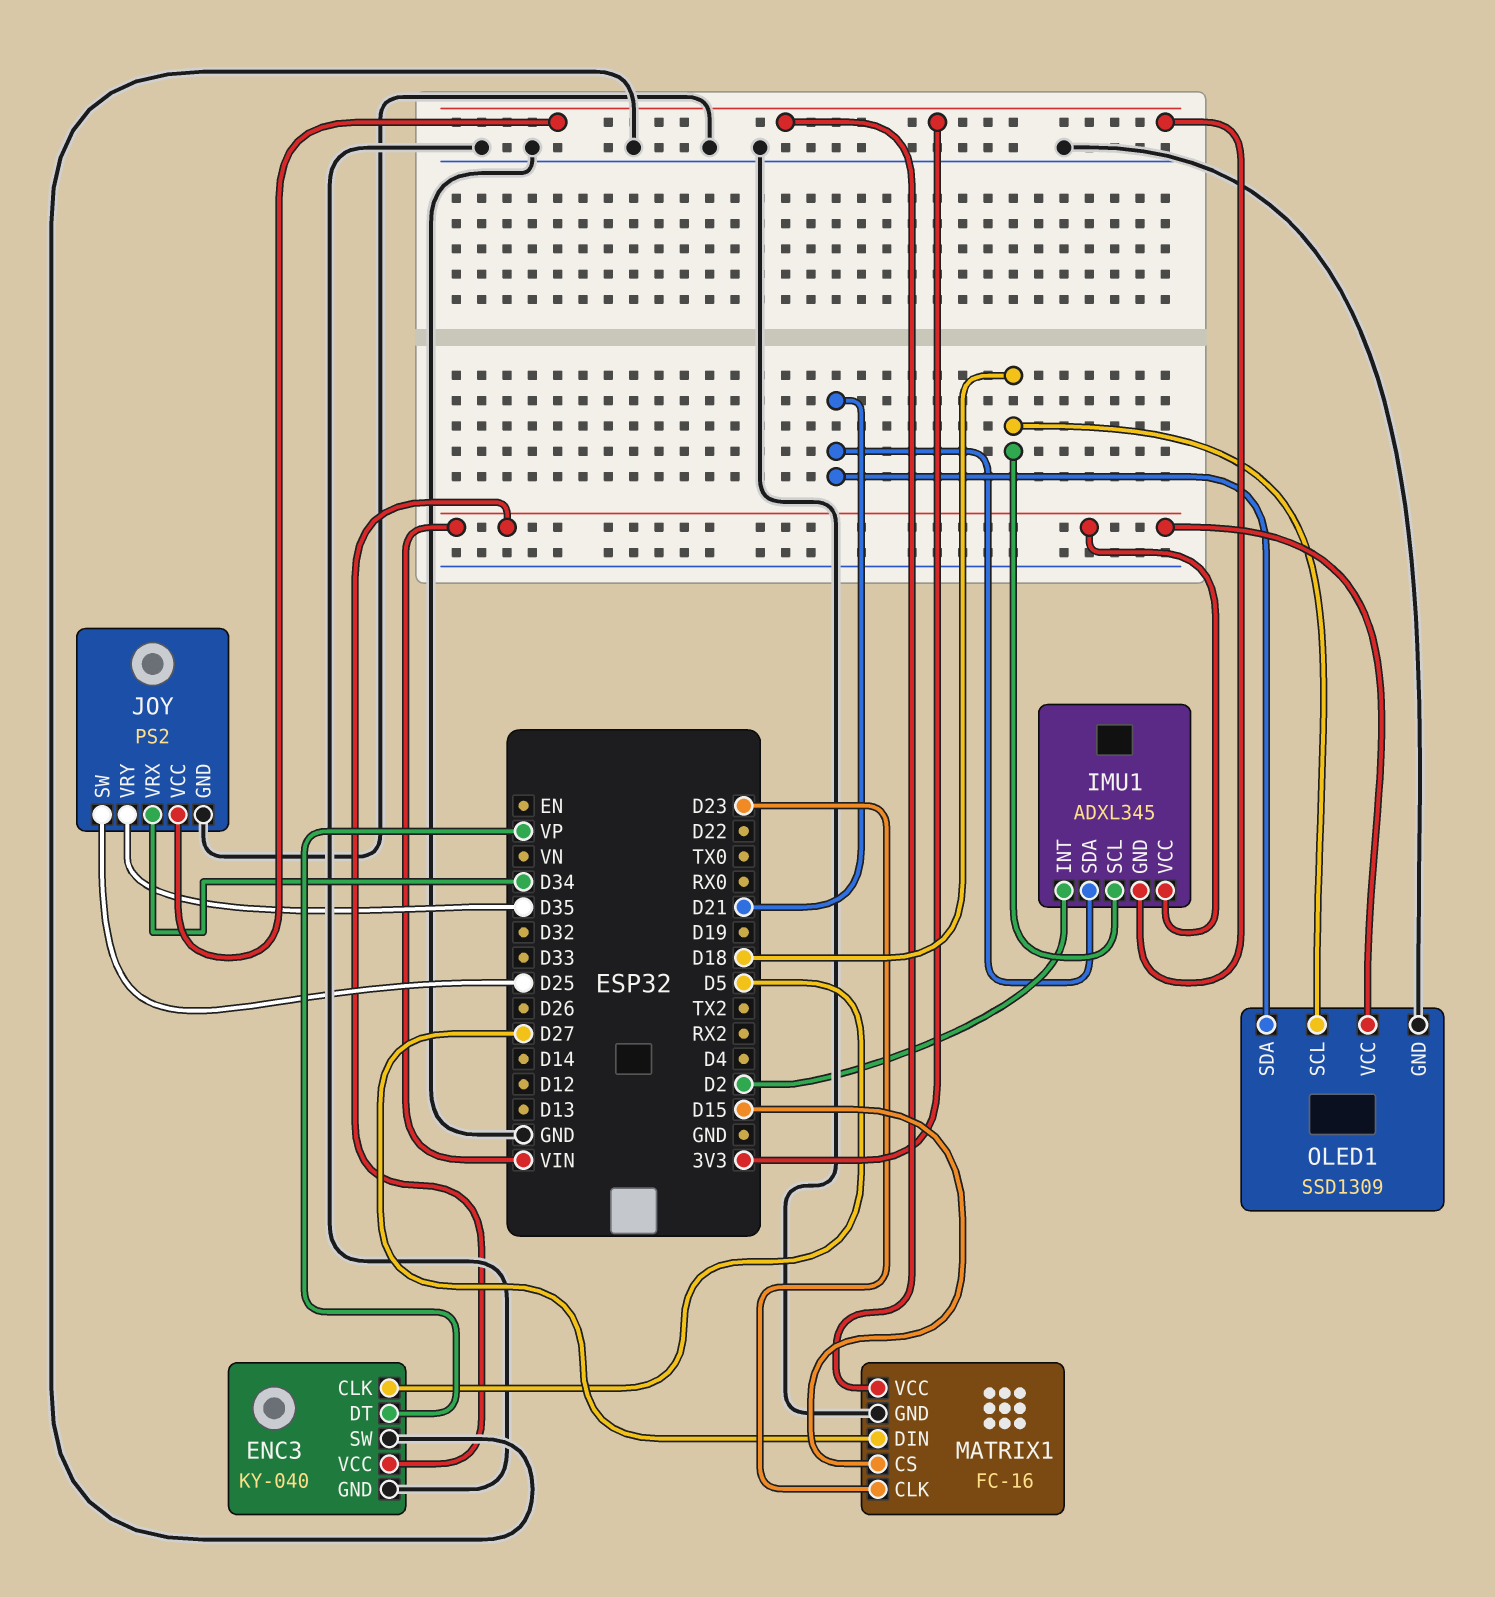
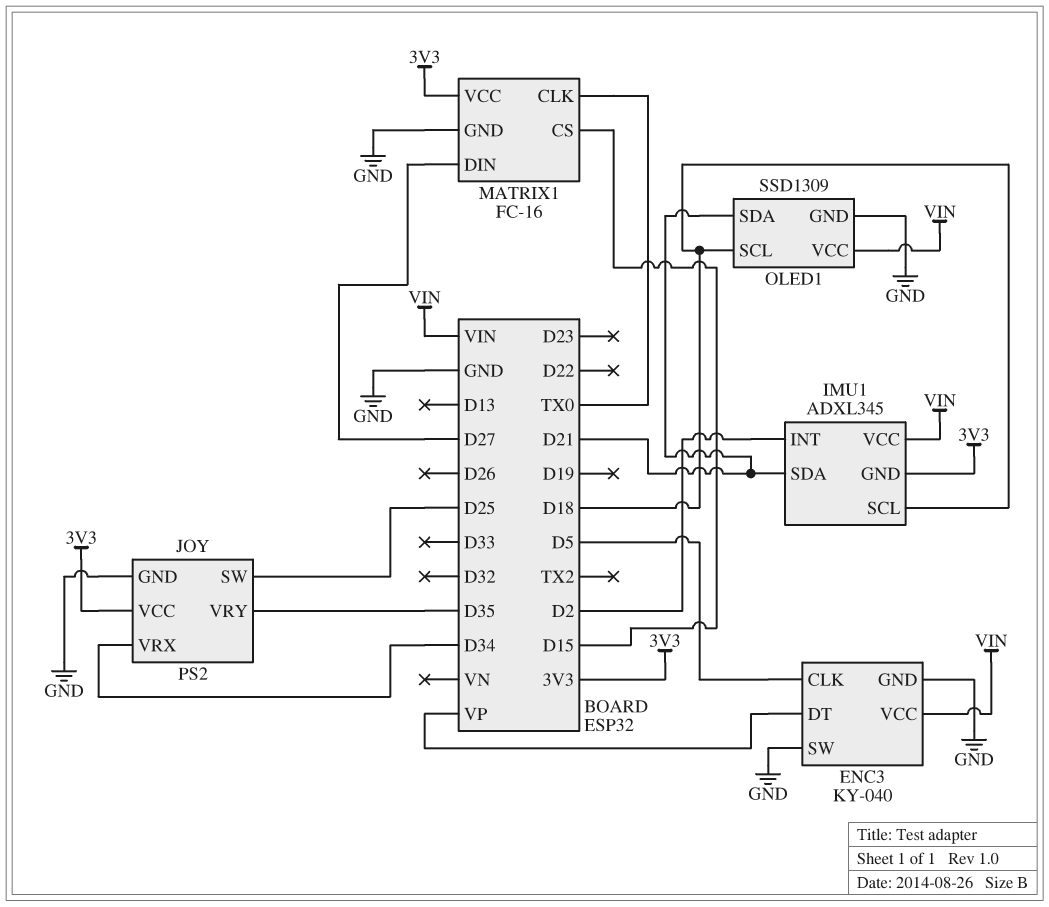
MATRIX1 pin CLK: D23 -> TX0

